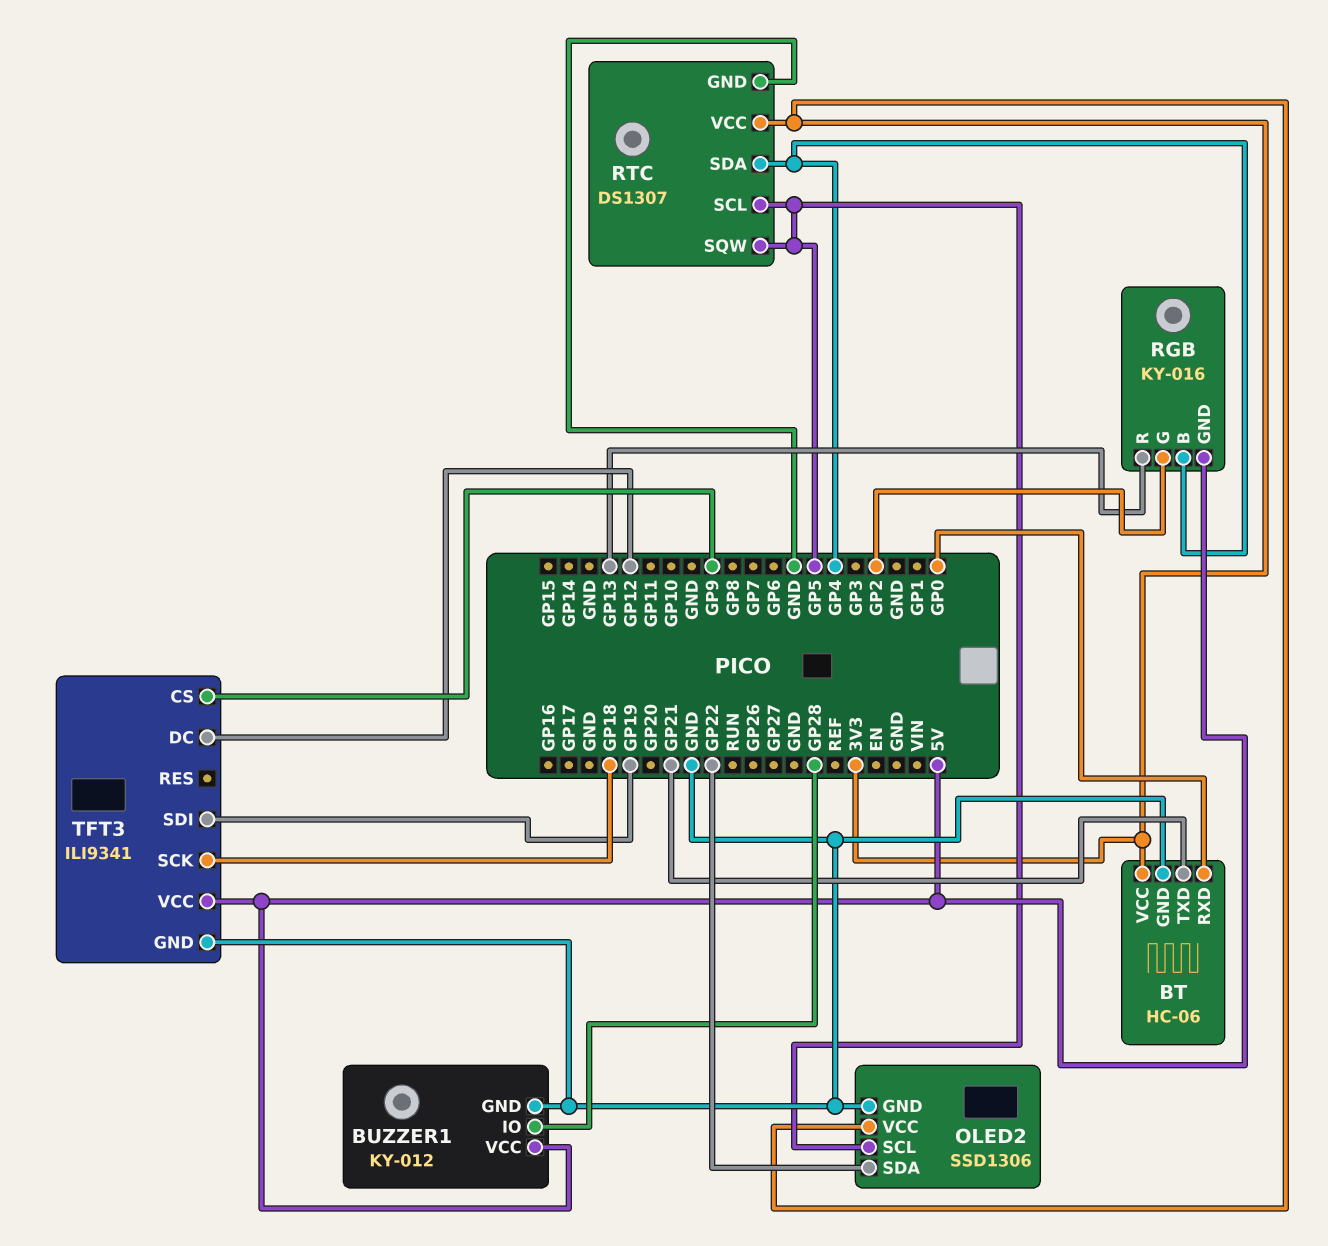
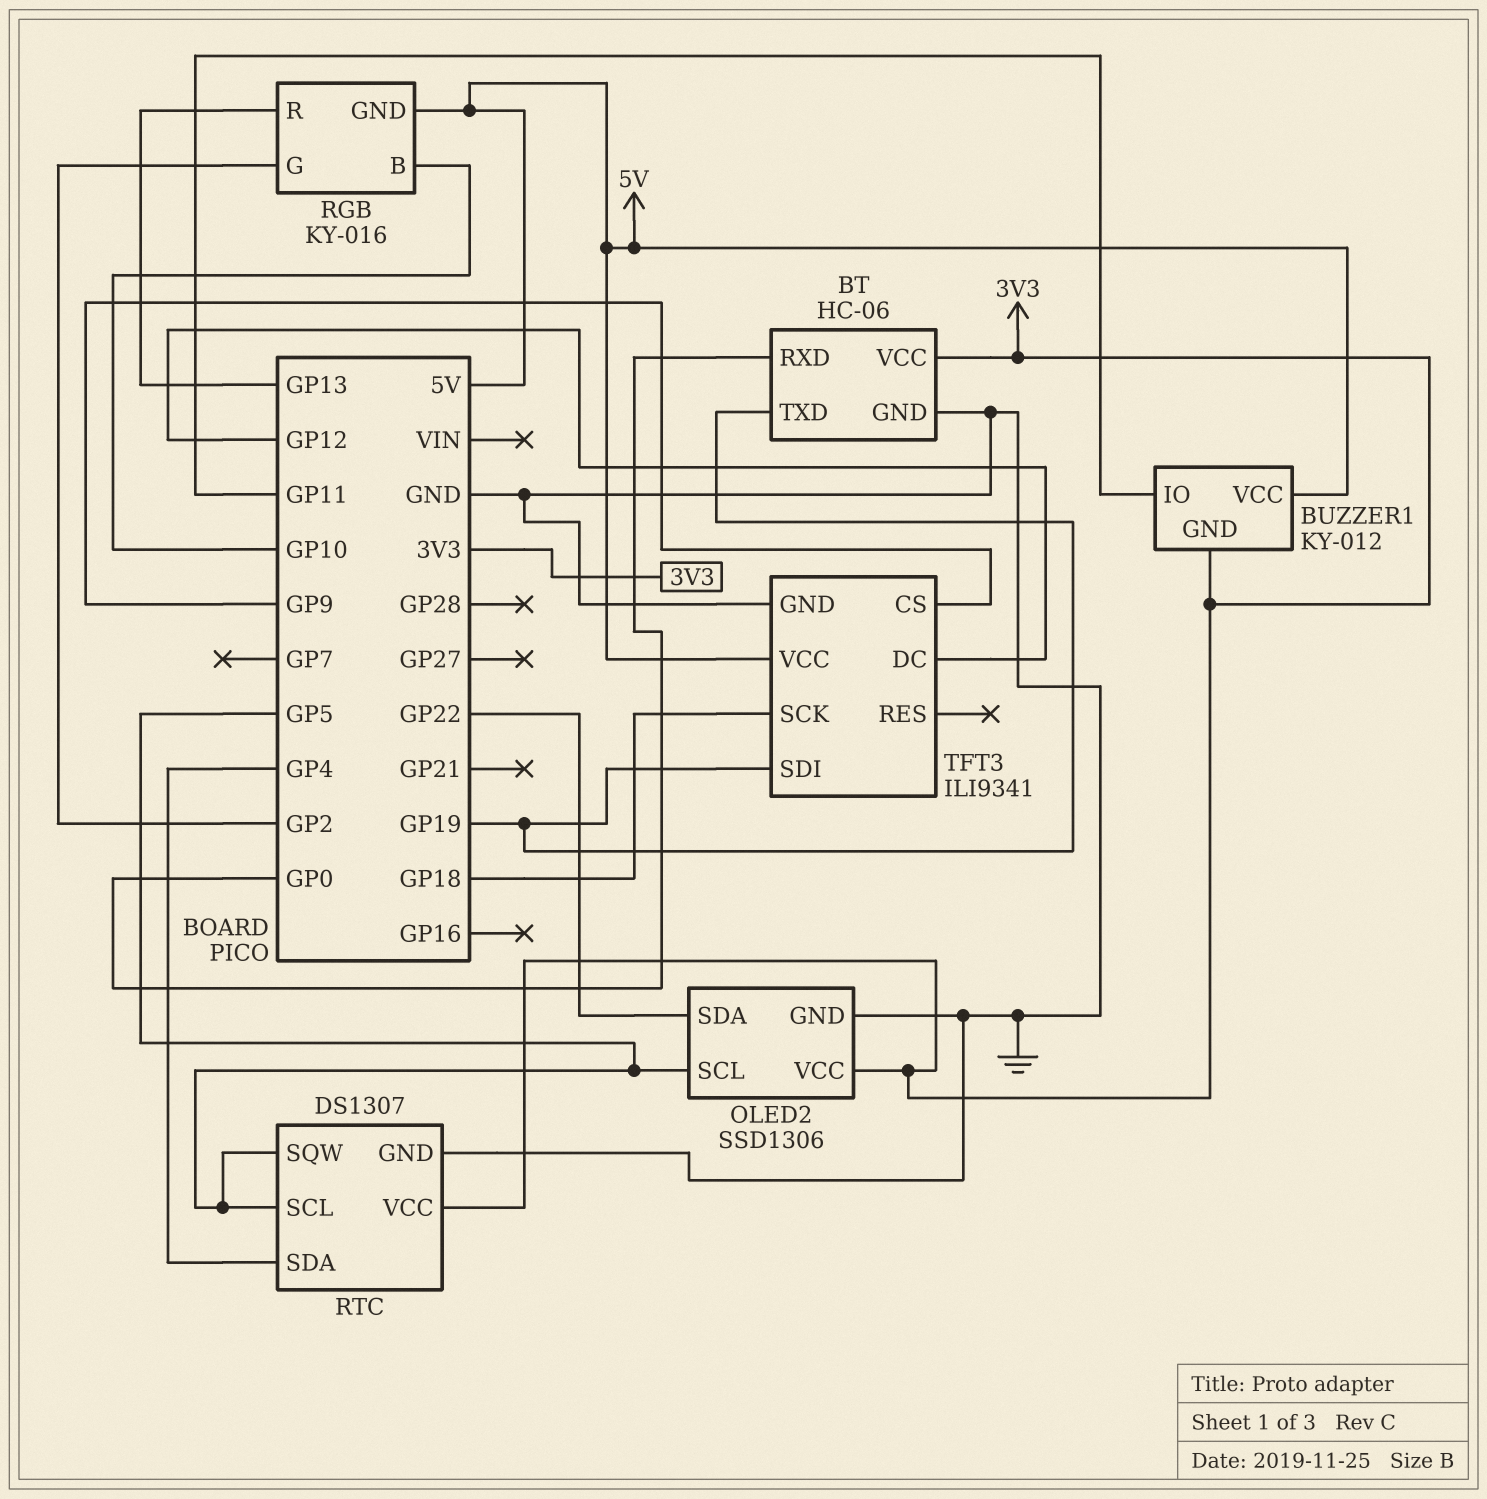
BT pin TXD: GP21 -> GP19
BUZZER1 pin GND: GND -> 3V3
BUZZER1 pin IO: GP28 -> GP11
RGB pin B: GP4 -> GP10

